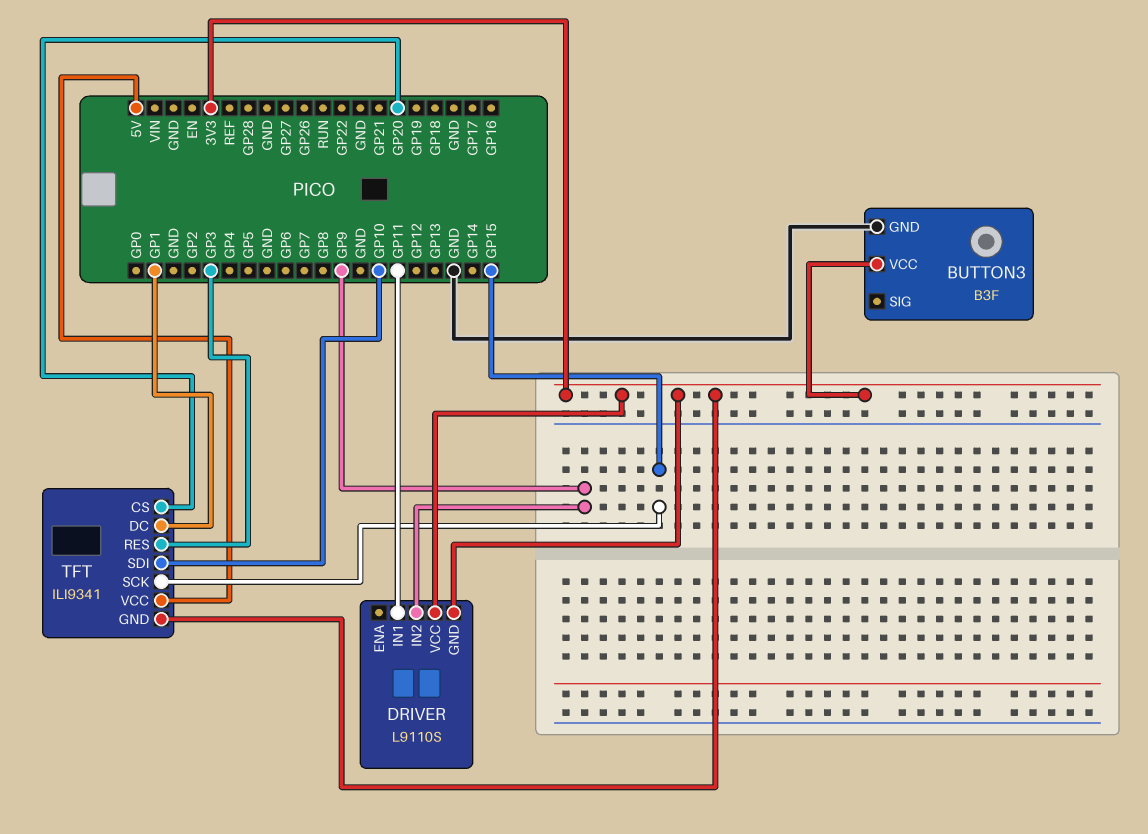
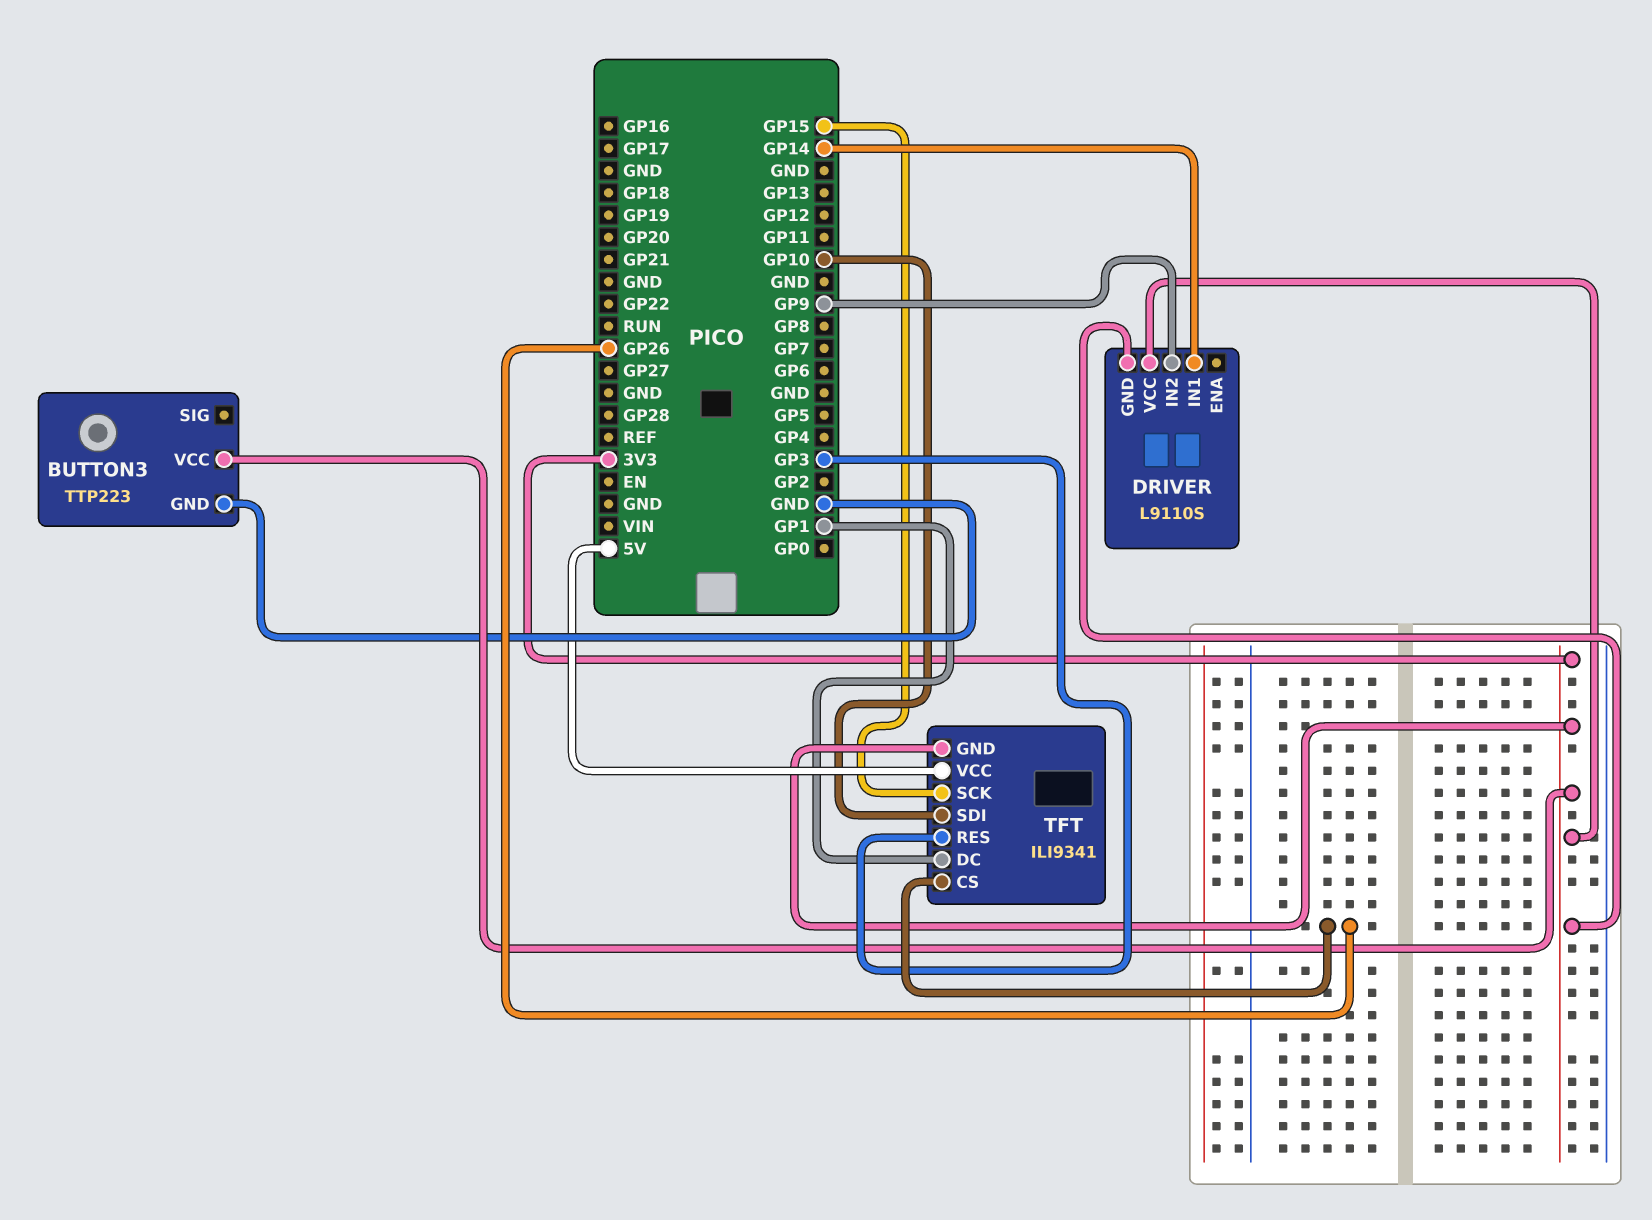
BUTTON3: B3F -> TTP223
DRIVER pin IN1: GP11 -> GP14
TFT pin CS: GP20 -> GP26

